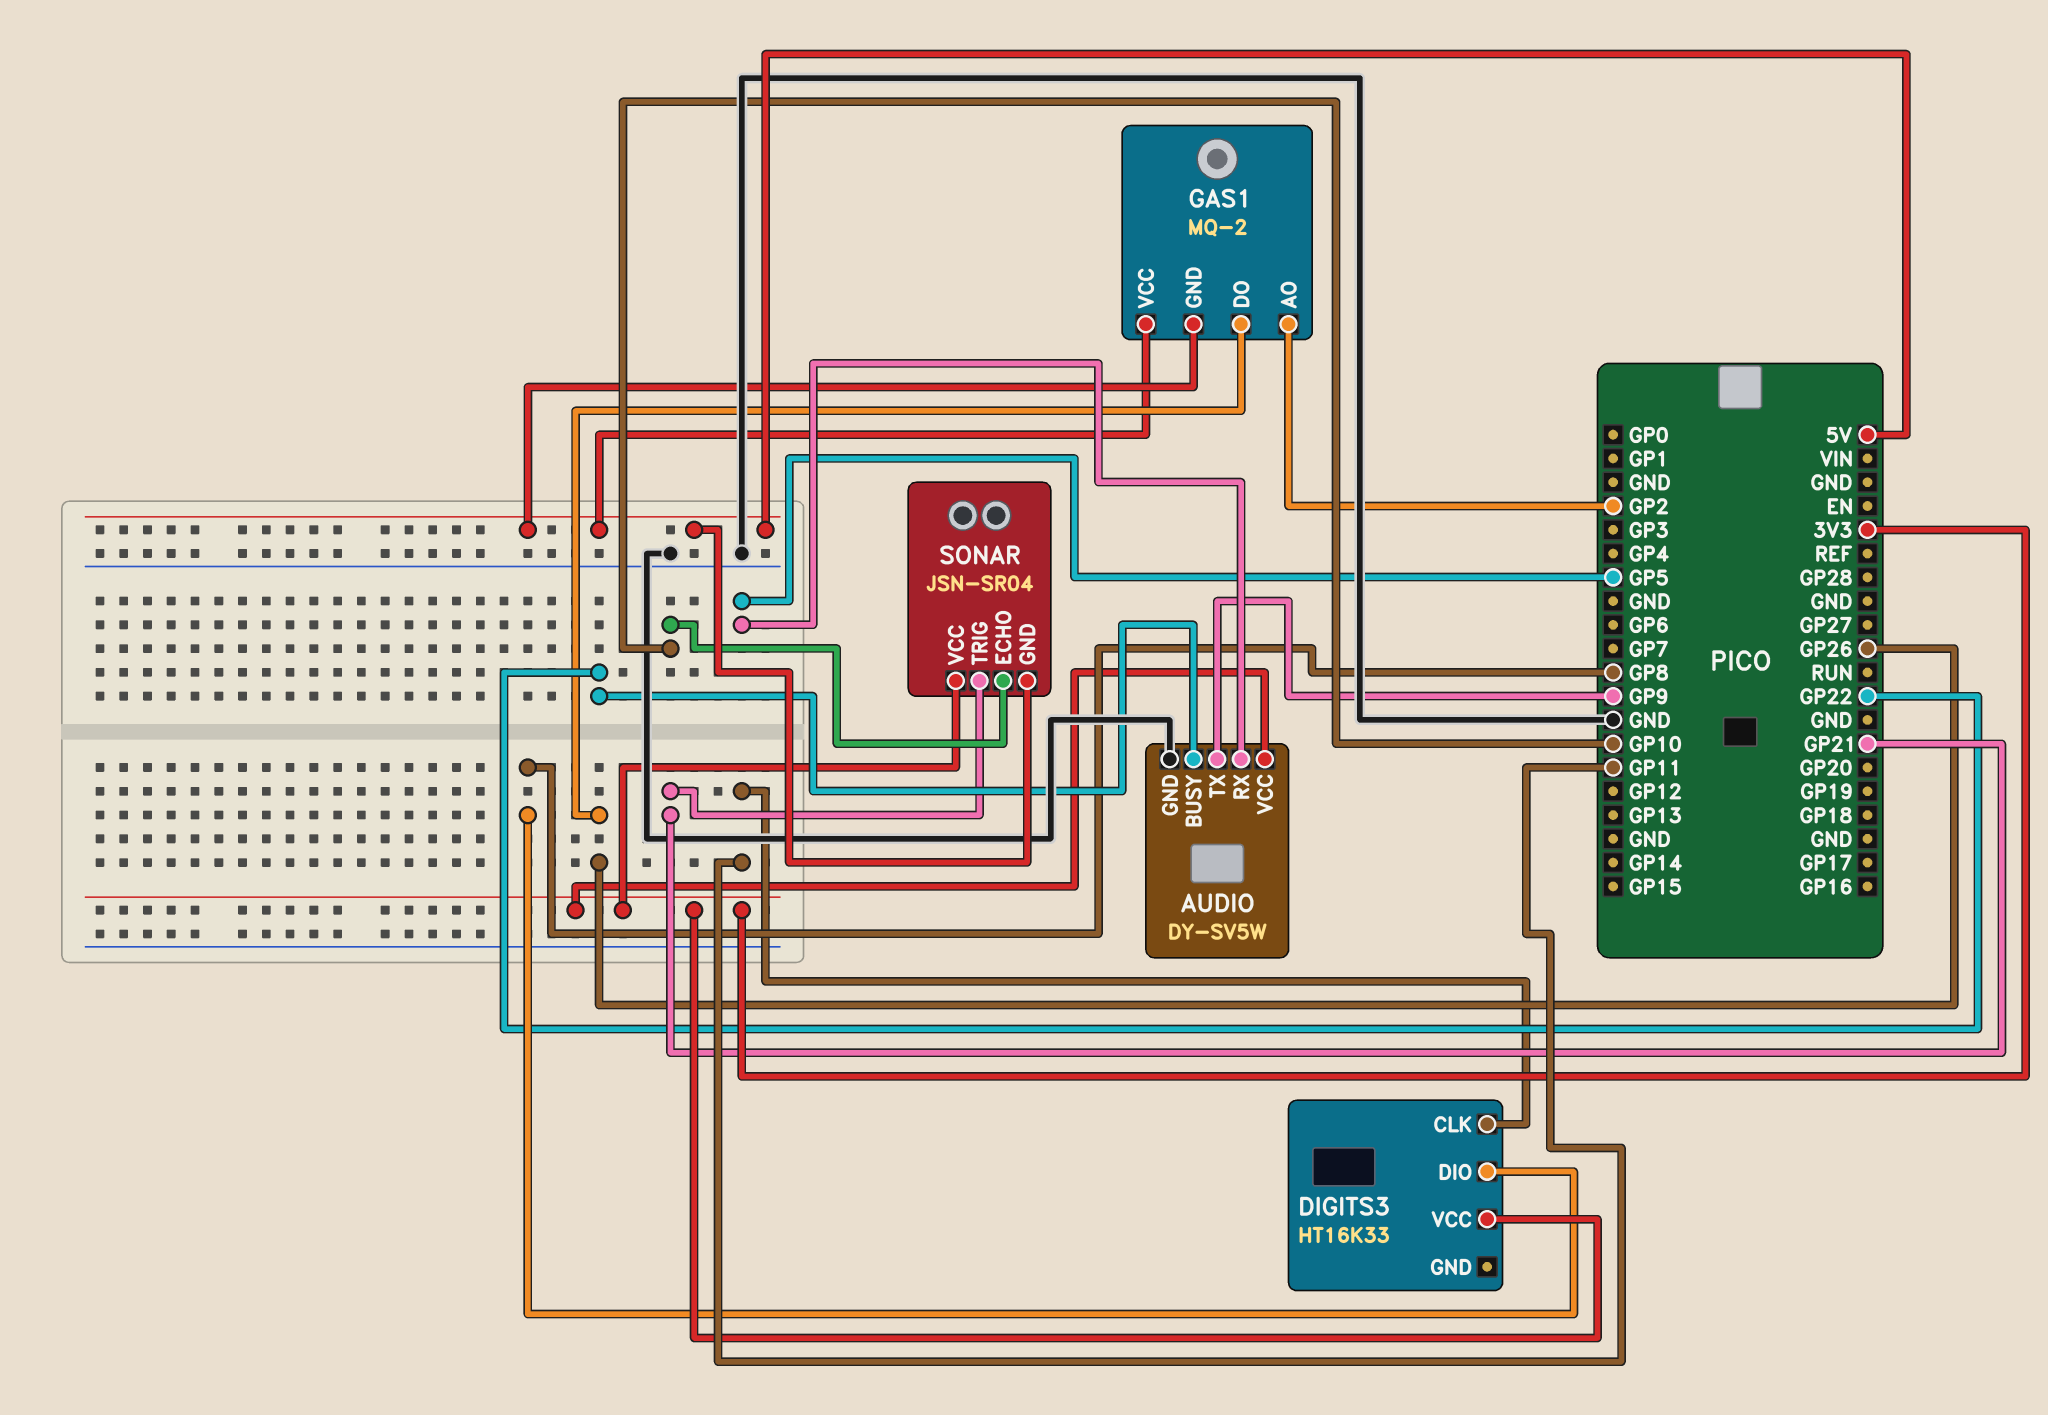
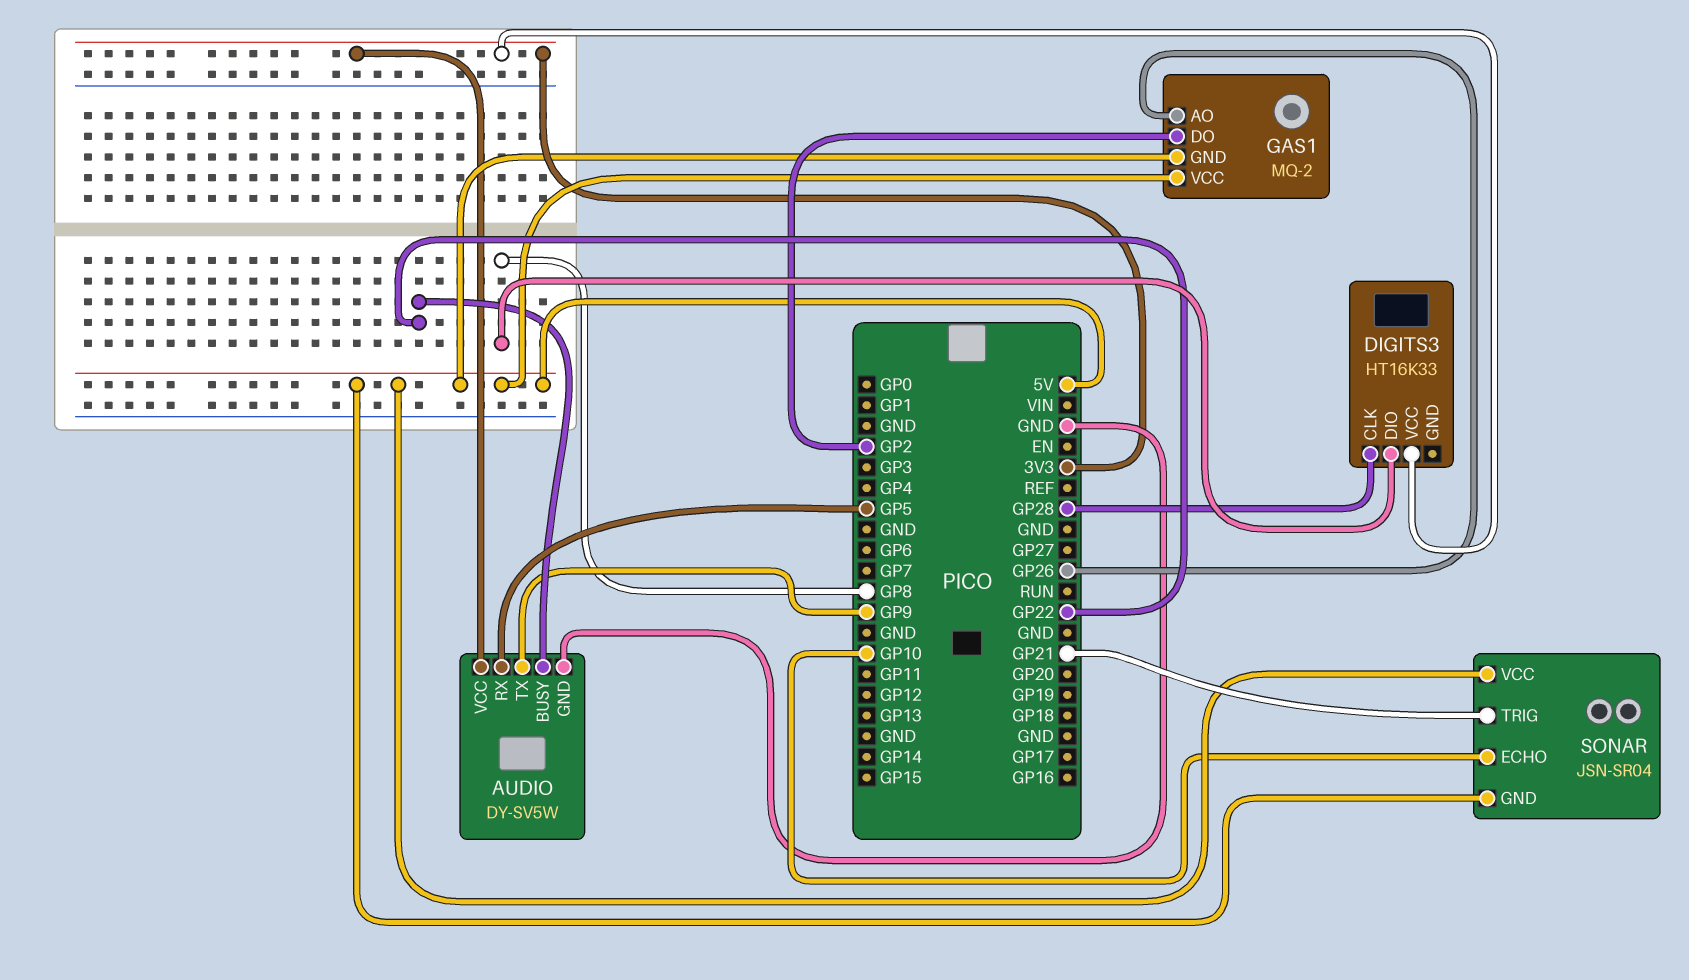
DIGITS3 pin CLK: GP11 -> GP28
GAS1 pin AO: GP2 -> GP26
GAS1 pin DO: GP26 -> GP2
SONAR pin VCC: 3V3 -> 5V

